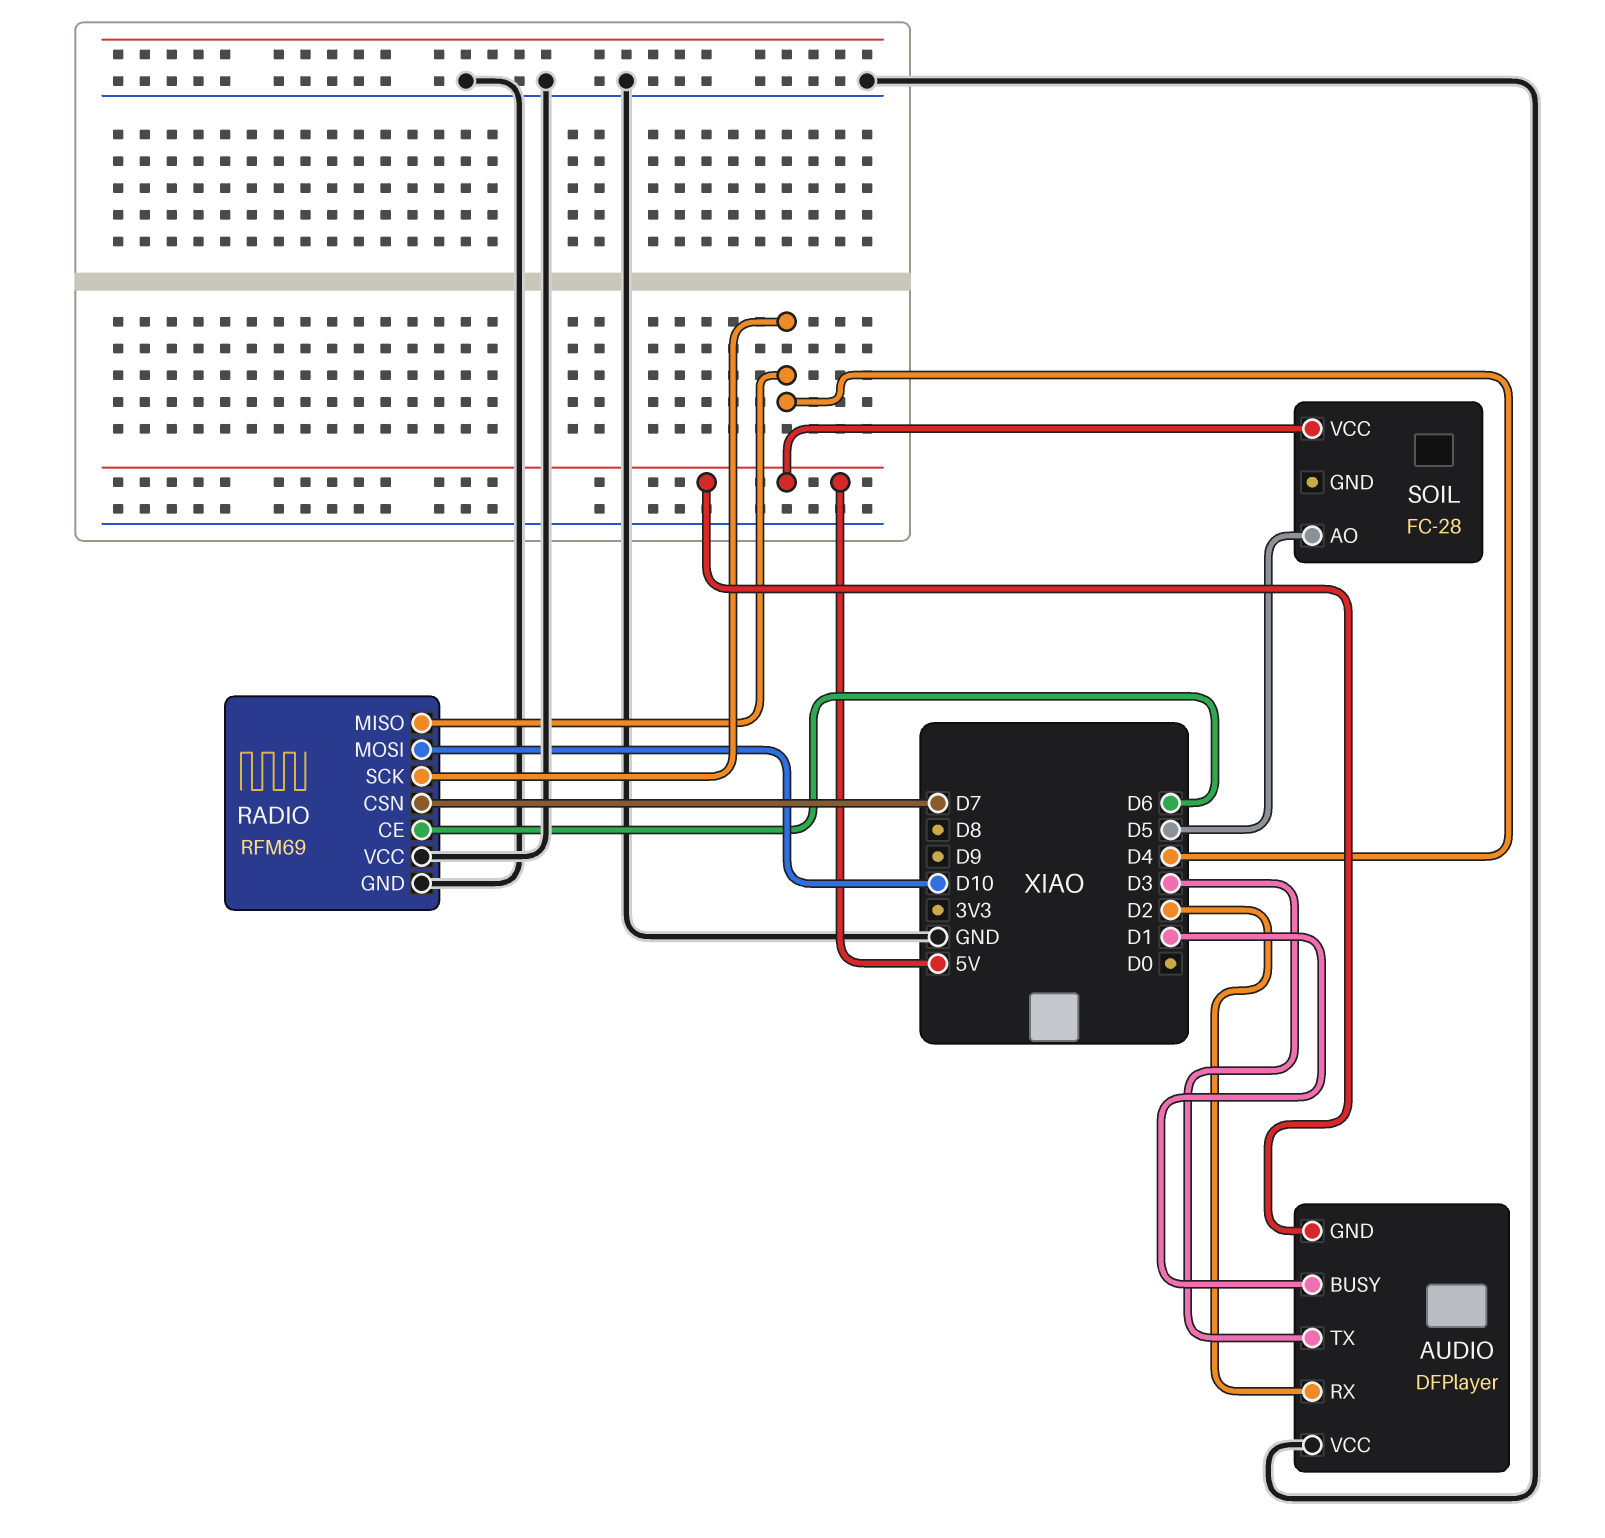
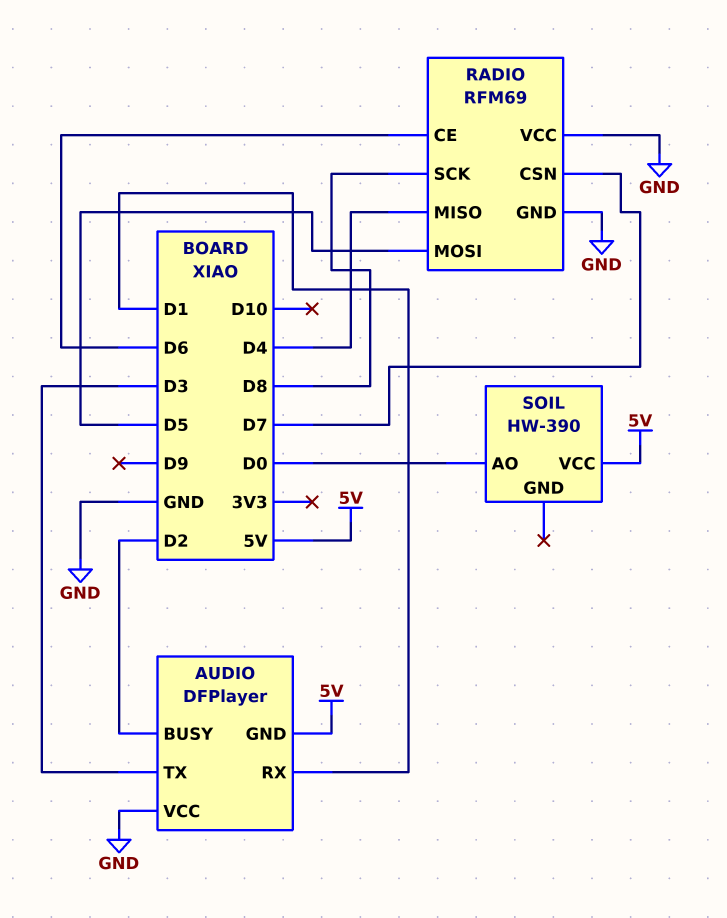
AUDIO pin BUSY: D1 -> D2
AUDIO pin RX: D2 -> D1
RADIO pin MOSI: D10 -> D5
RADIO pin SCK: D4 -> D8
SOIL: FC-28 -> HW-390
SOIL pin AO: D5 -> D0

